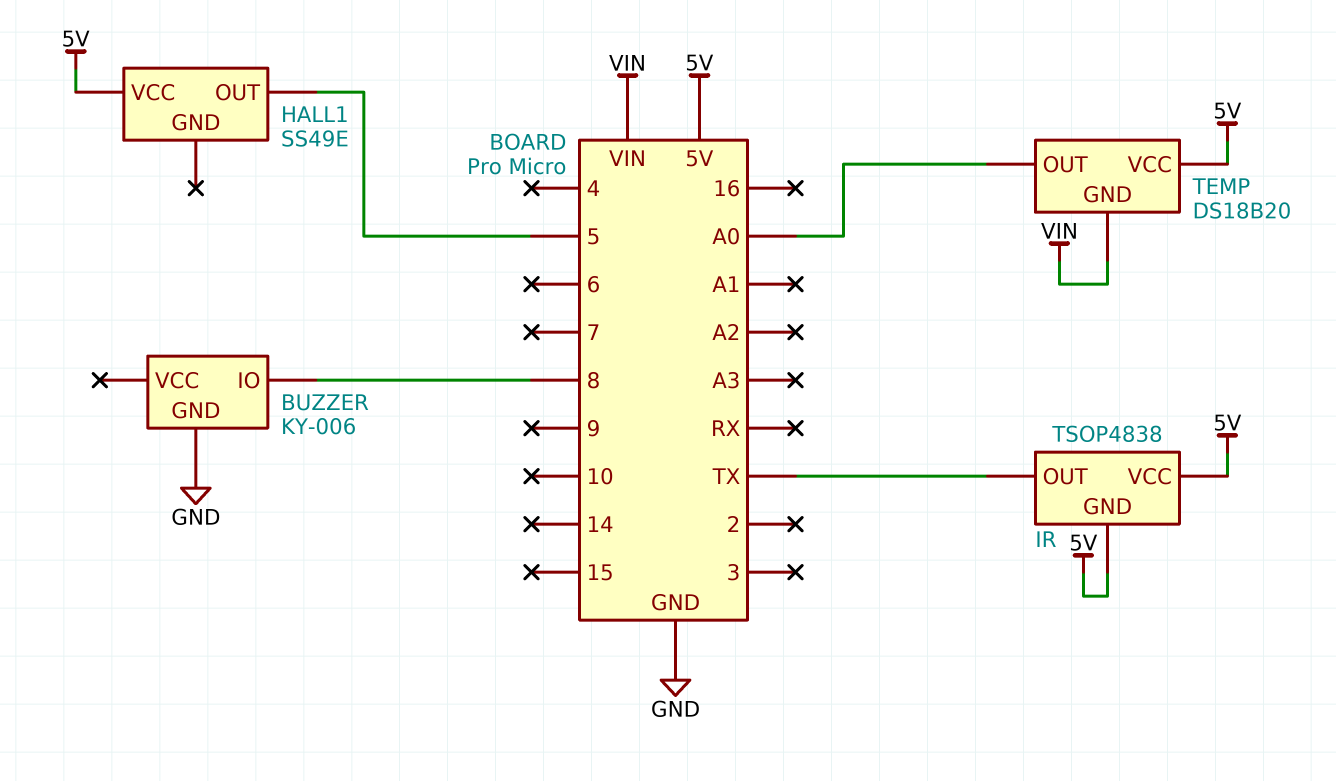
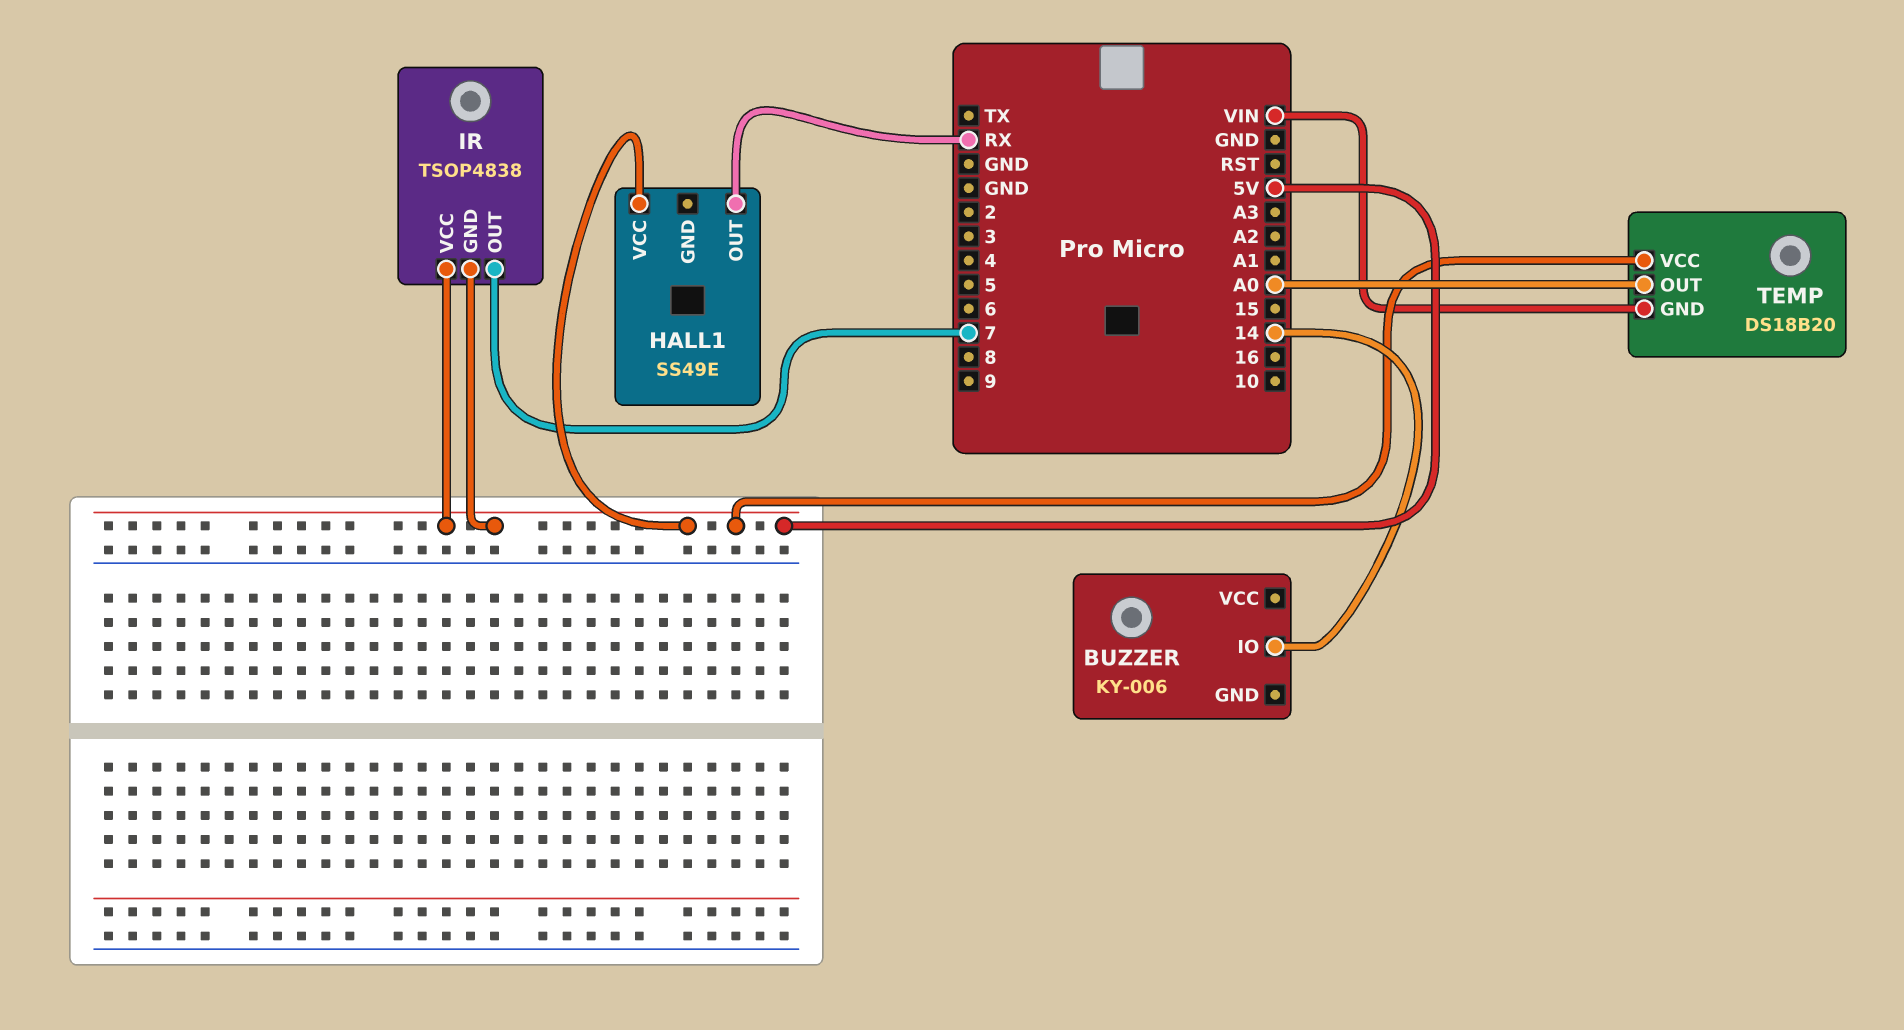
BUZZER pin GND: GND -> none
BUZZER pin IO: 8 -> 14
HALL1 pin OUT: 5 -> RX
IR pin OUT: TX -> 7

